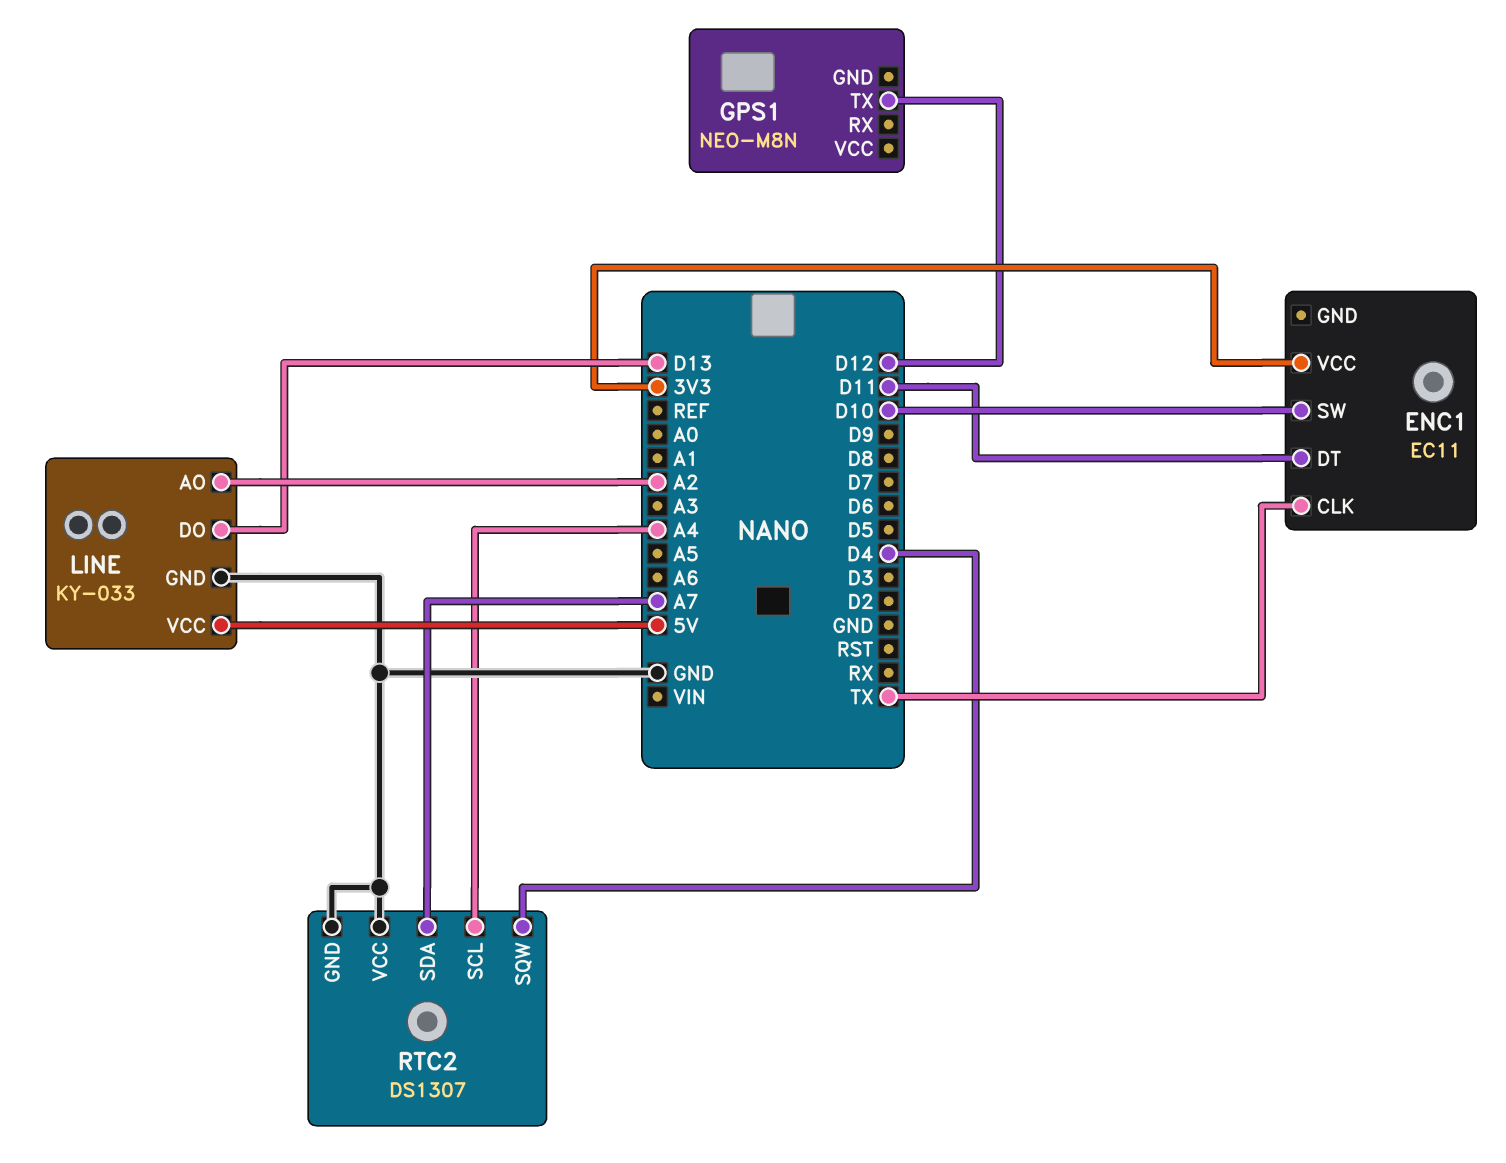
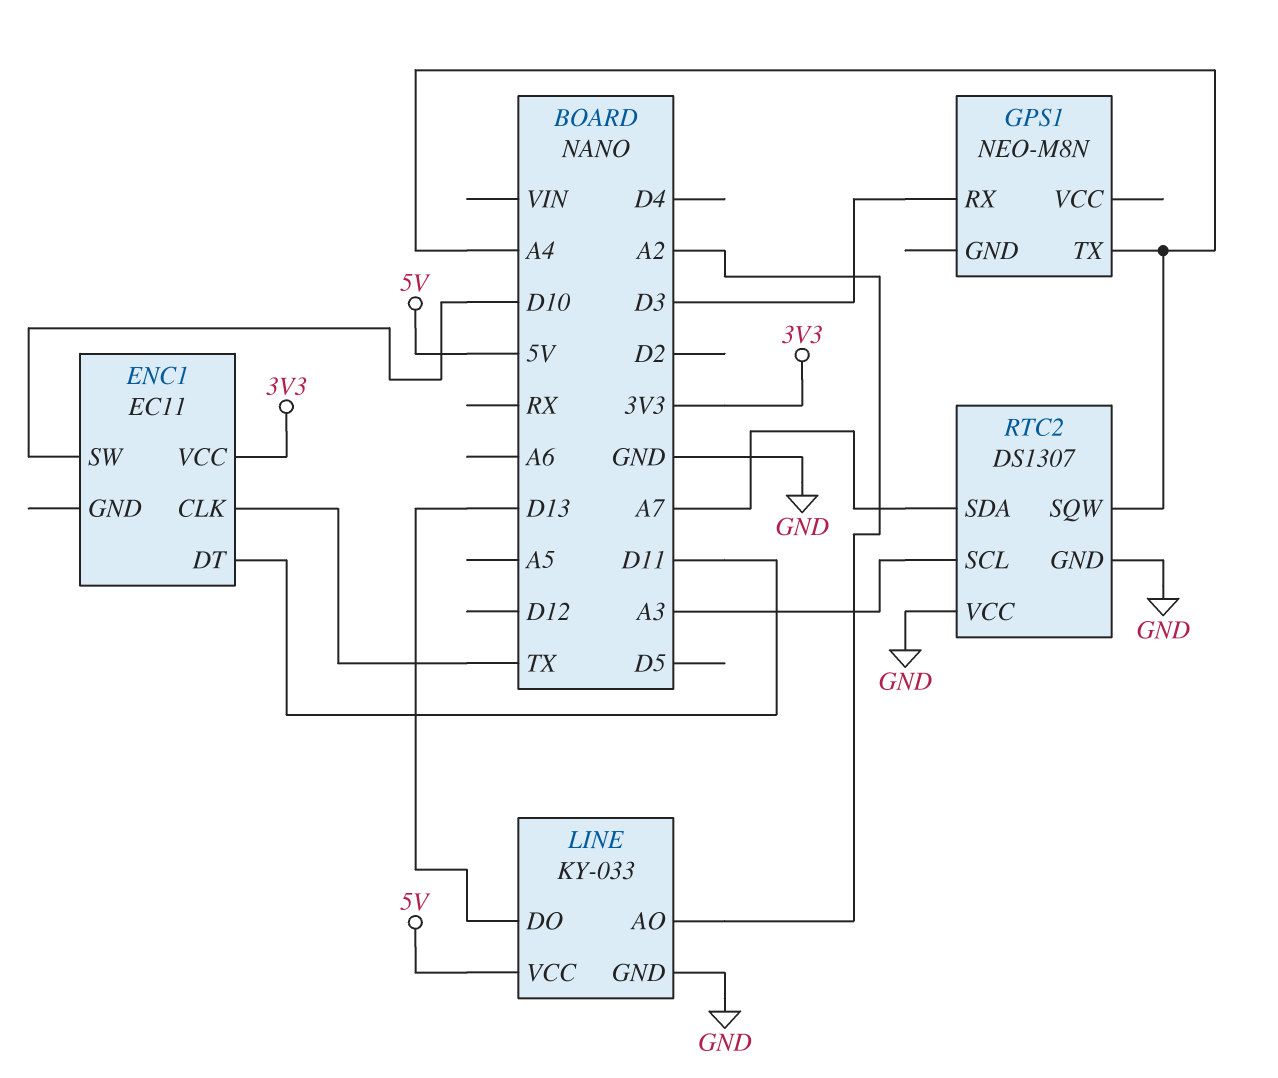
GPS1 pin RX: none -> D3
GPS1 pin TX: D12 -> A4
RTC2 pin SCL: A4 -> A3
RTC2 pin SQW: D4 -> A4

